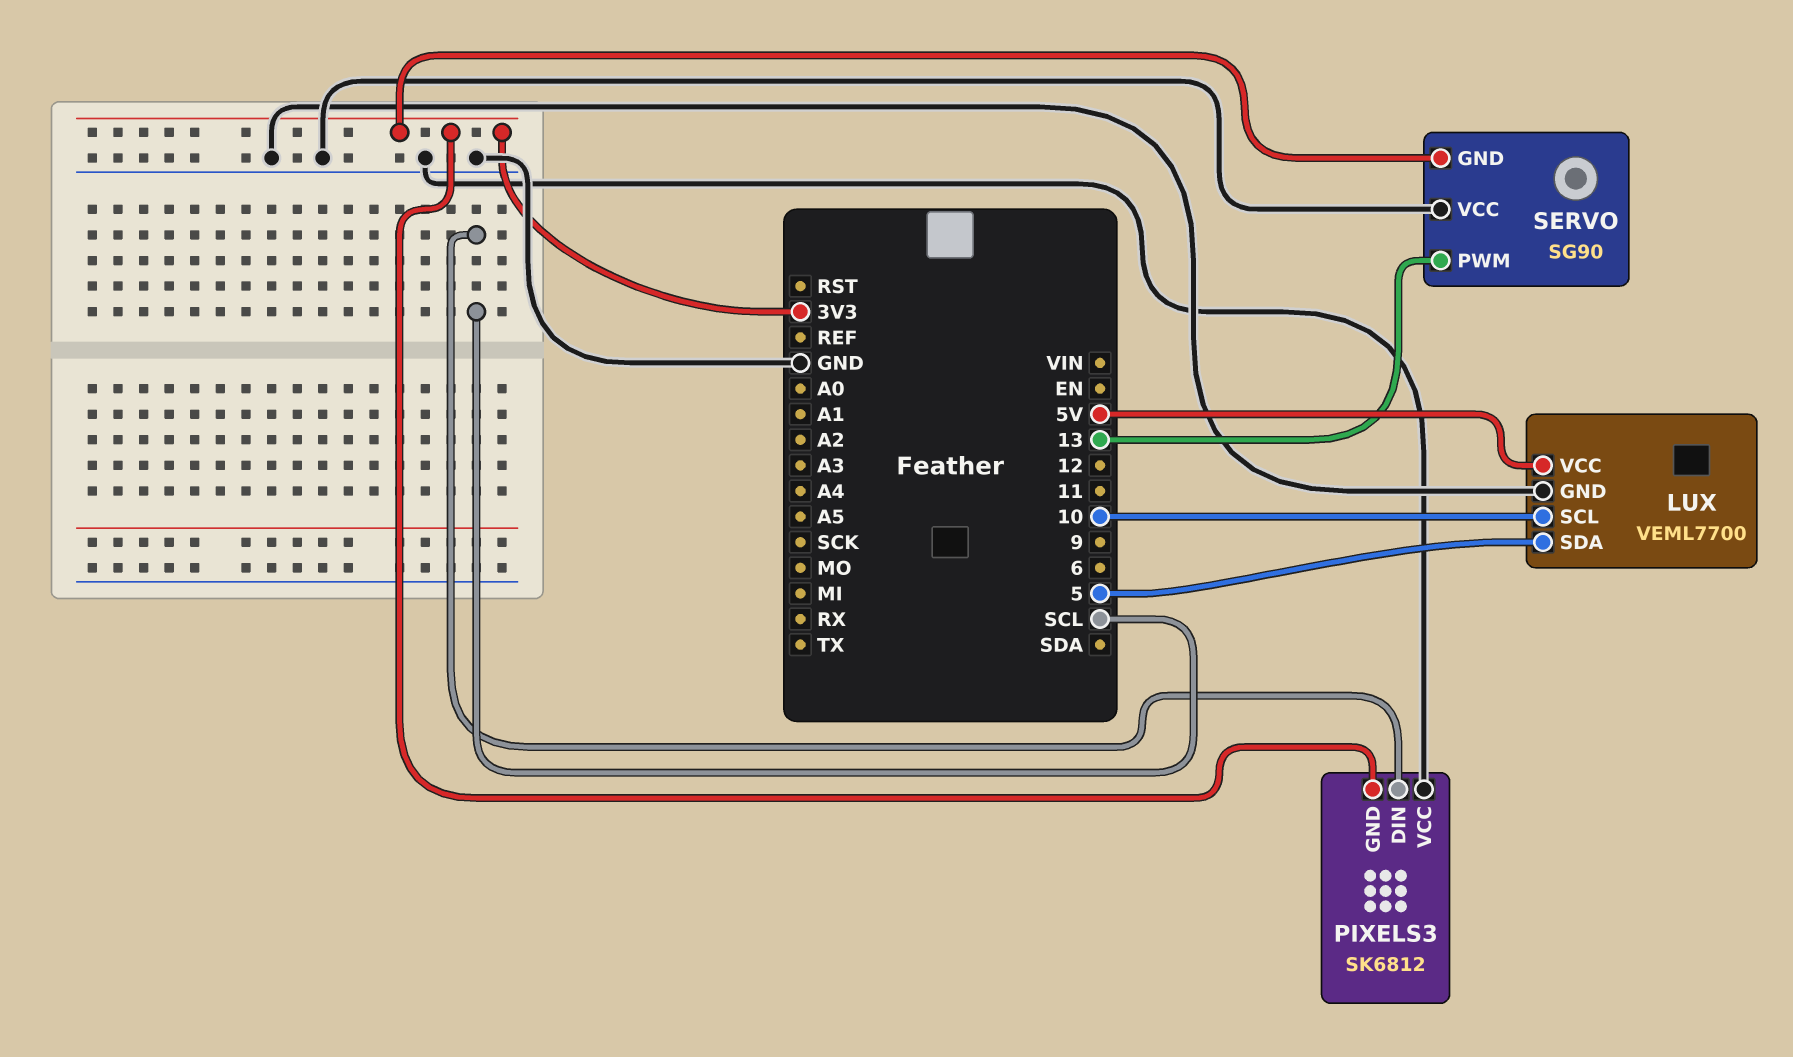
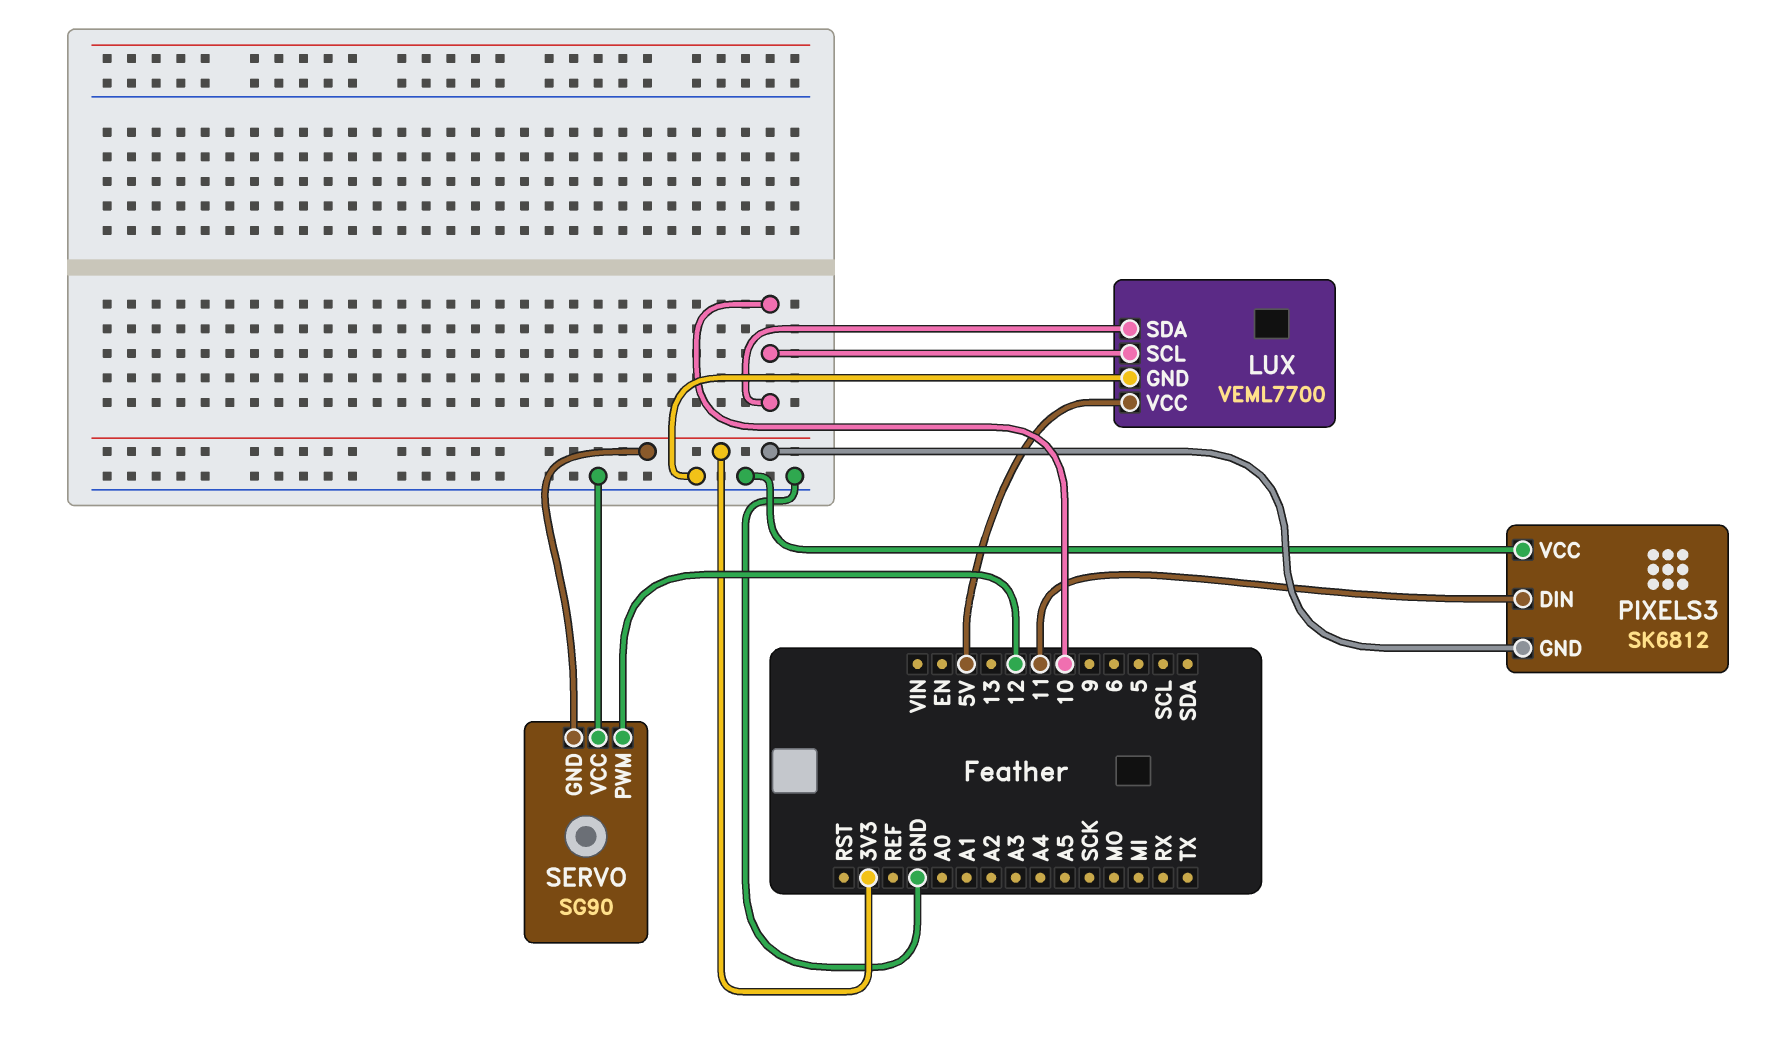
LUX pin SDA: 5 -> 10
PIXELS3 pin DIN: SCL -> 11
SERVO pin PWM: 13 -> 12

